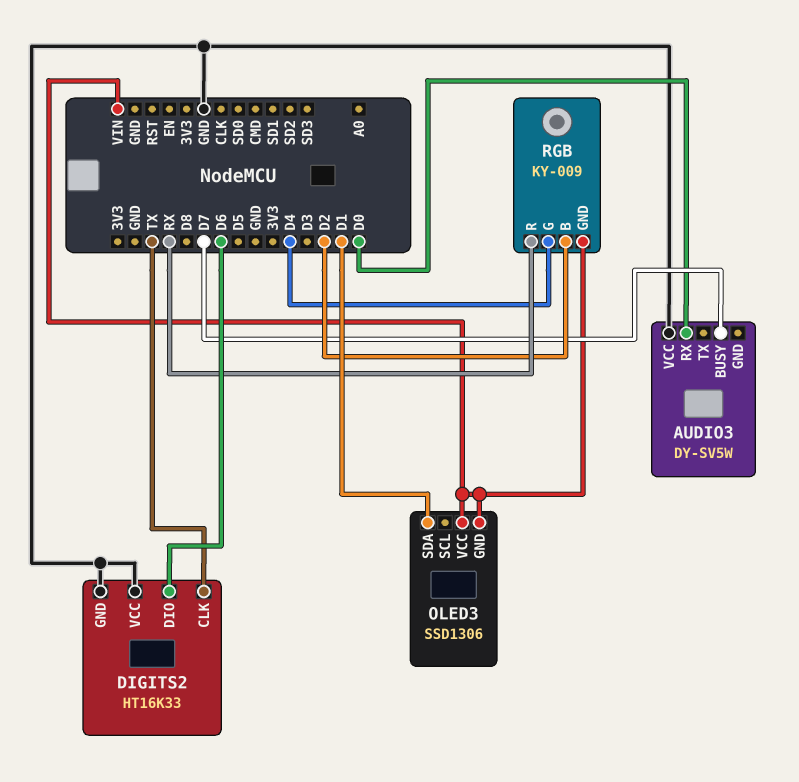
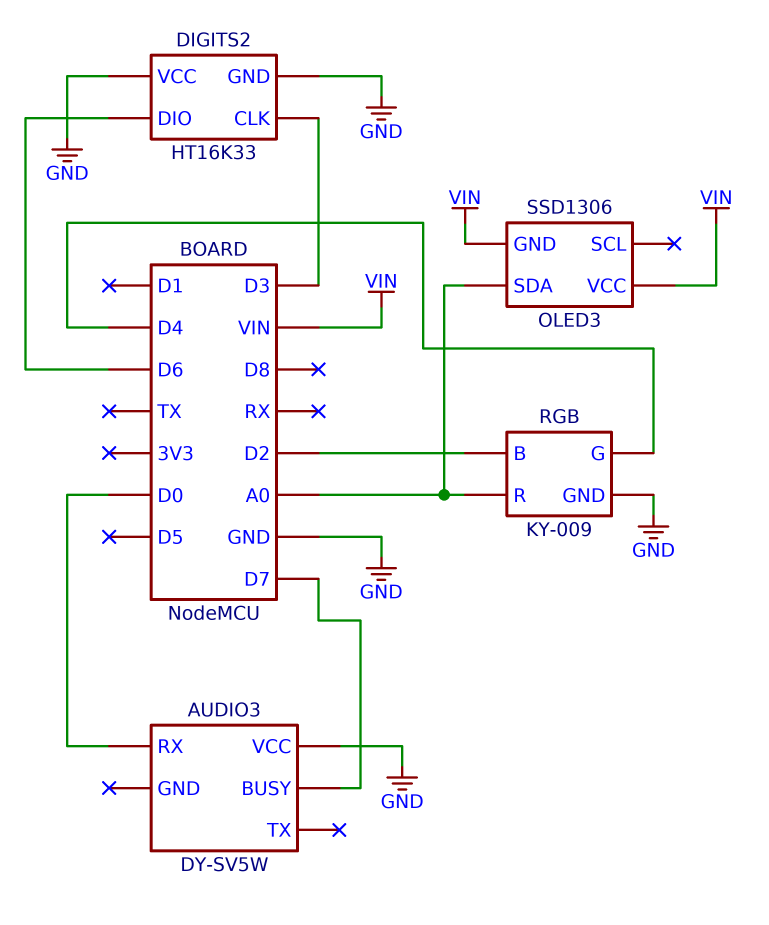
DIGITS2 pin CLK: TX -> D3
OLED3 pin SDA: D1 -> A0
RGB pin GND: VIN -> GND
RGB pin R: RX -> A0

